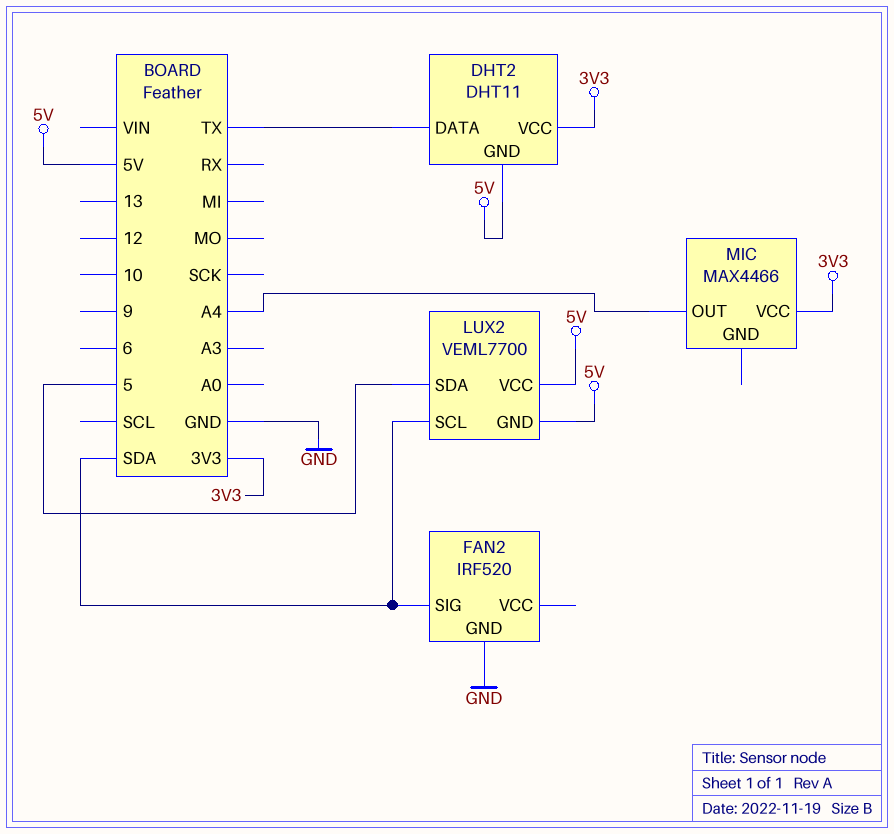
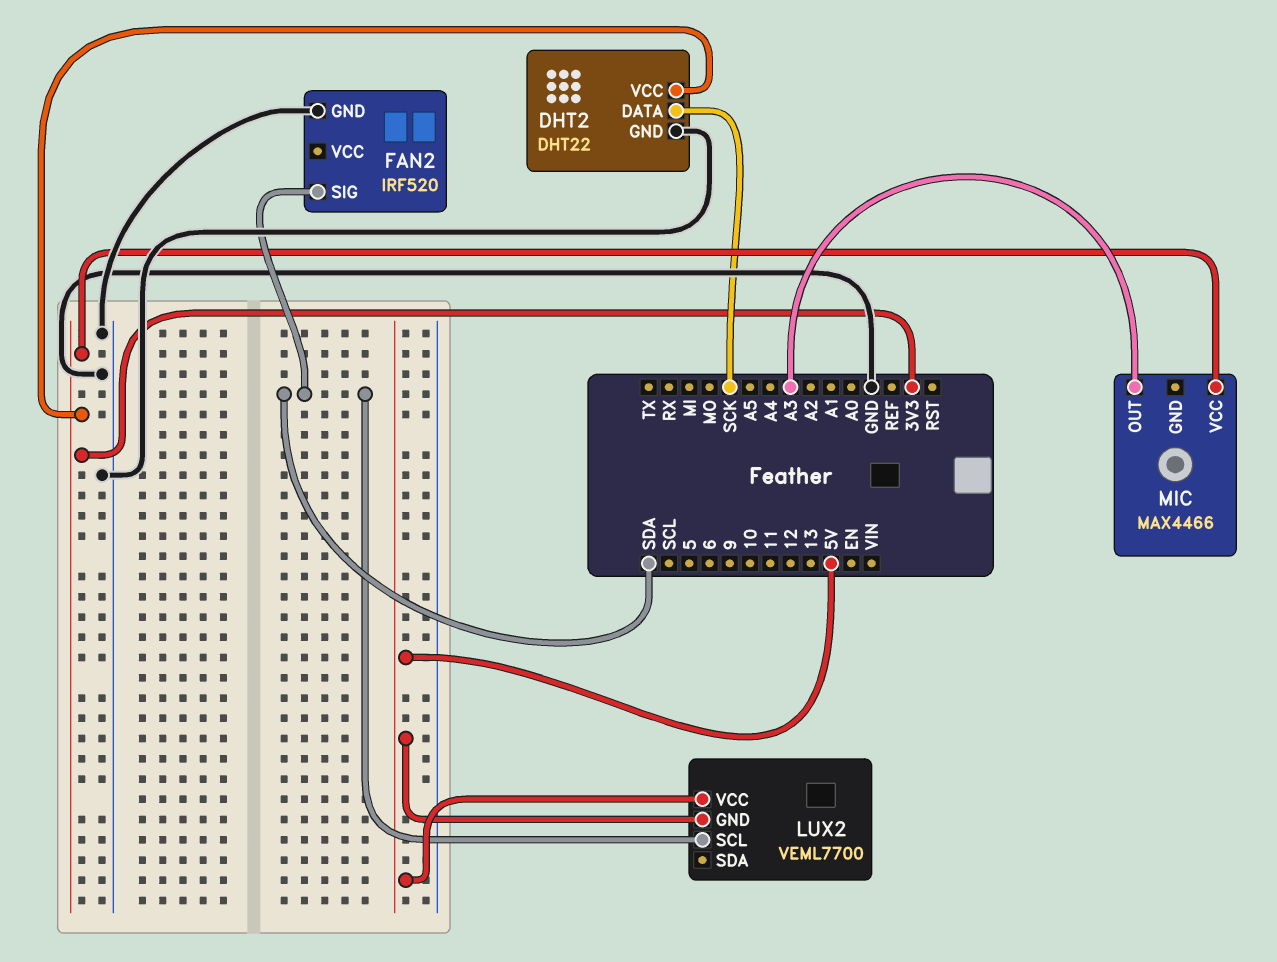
DHT2: DHT11 -> DHT22
DHT2 pin DATA: TX -> SCK
DHT2 pin GND: 5V -> GND
LUX2 pin SDA: 5 -> none
MIC pin OUT: A4 -> A3

